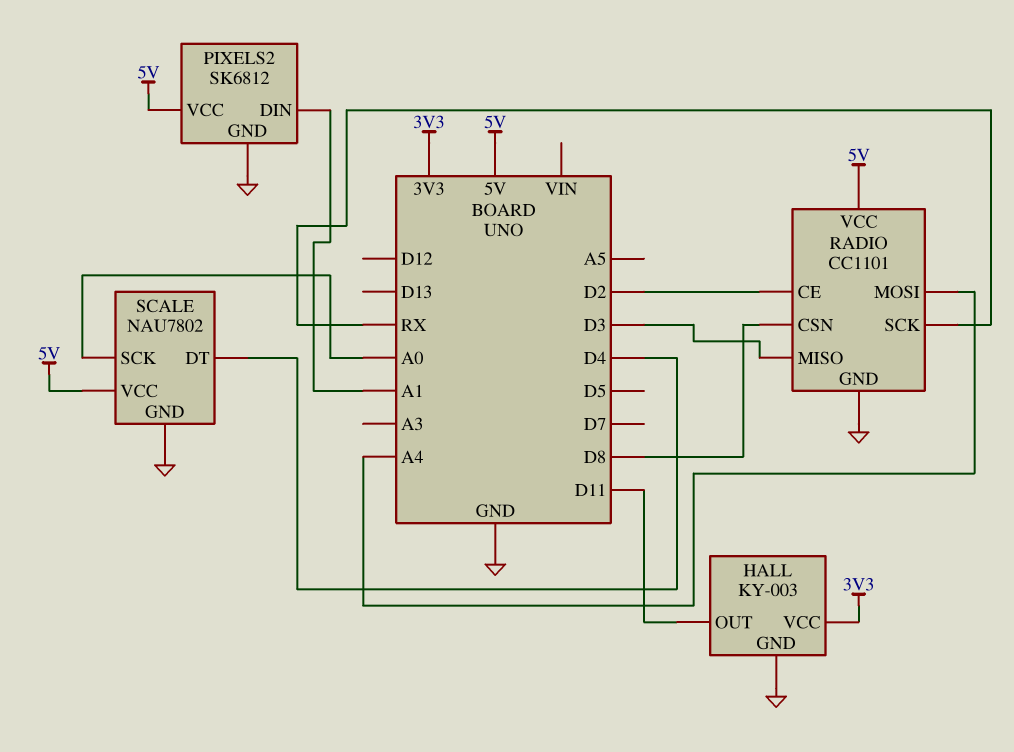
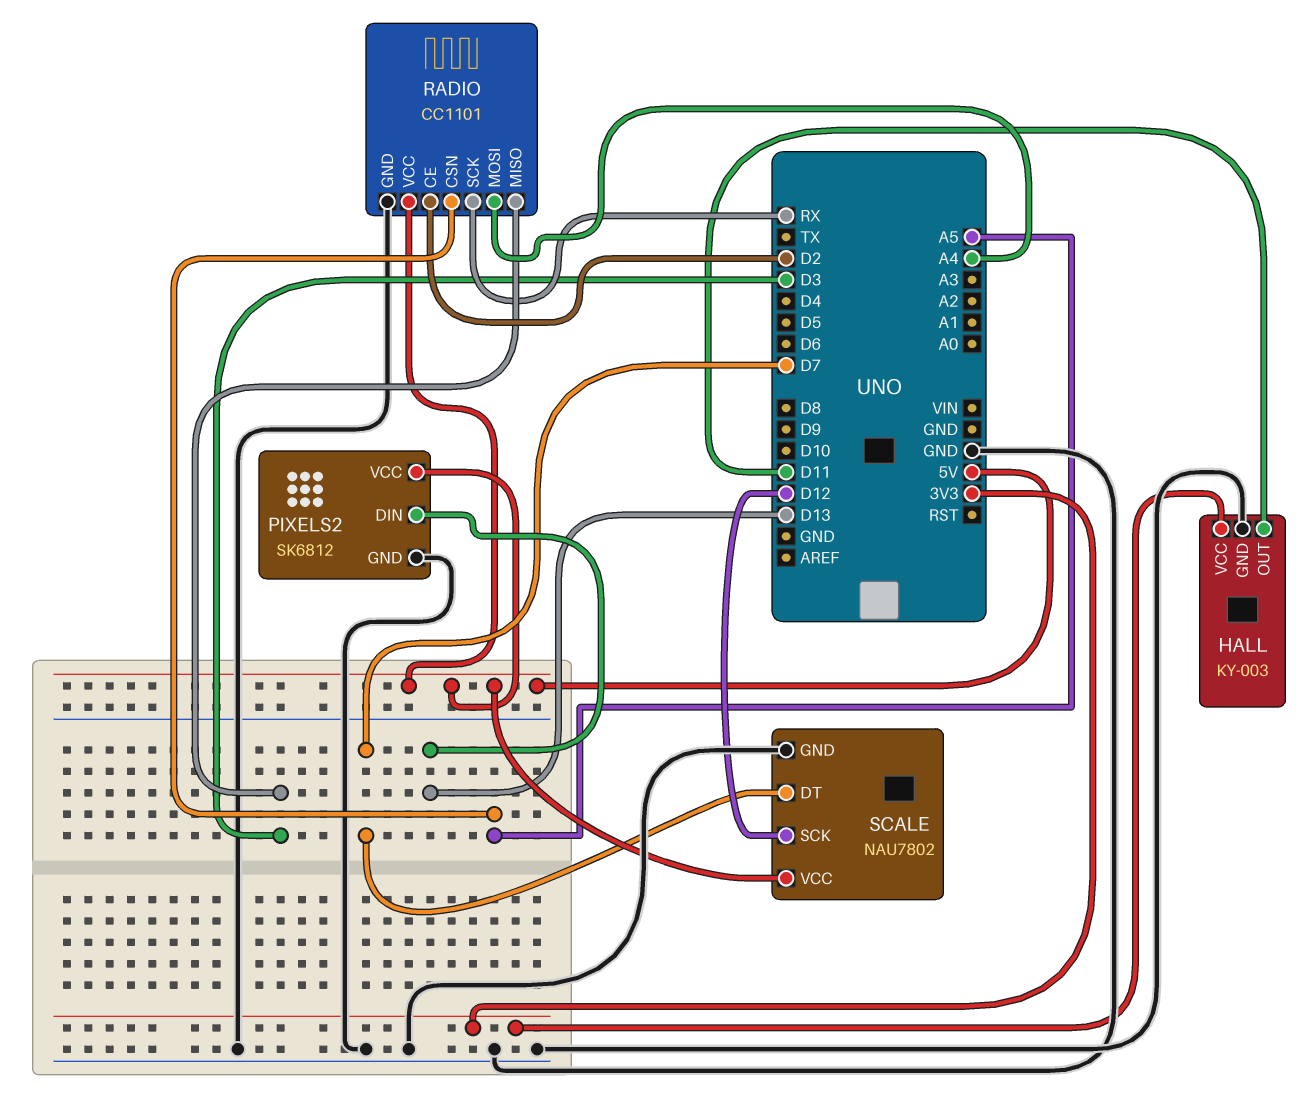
PIXELS2 pin DIN: A1 -> D13
RADIO pin CSN: D8 -> A5
SCALE pin DT: D4 -> D7
SCALE pin SCK: A0 -> D12

